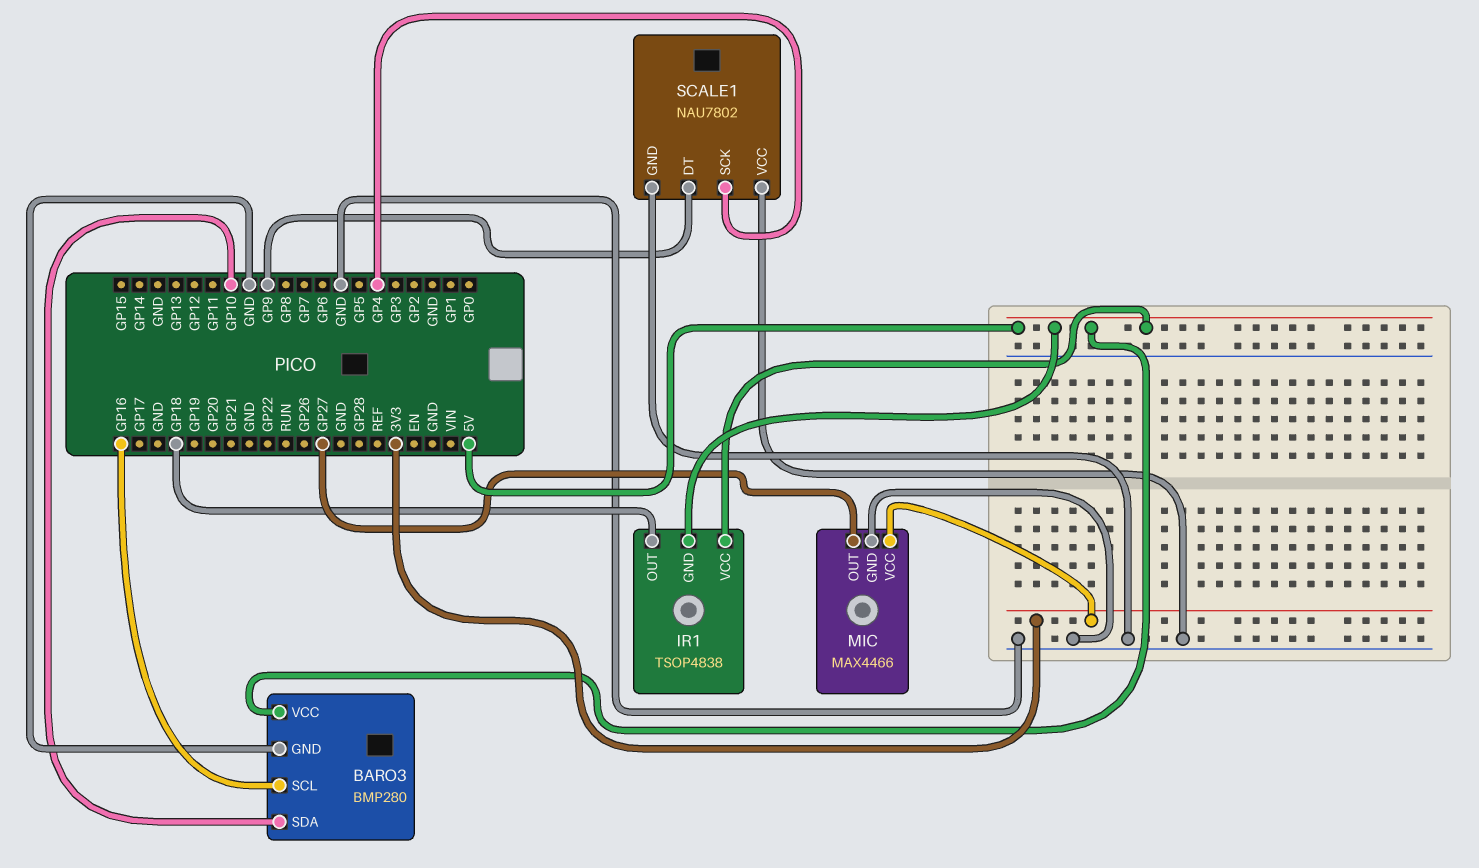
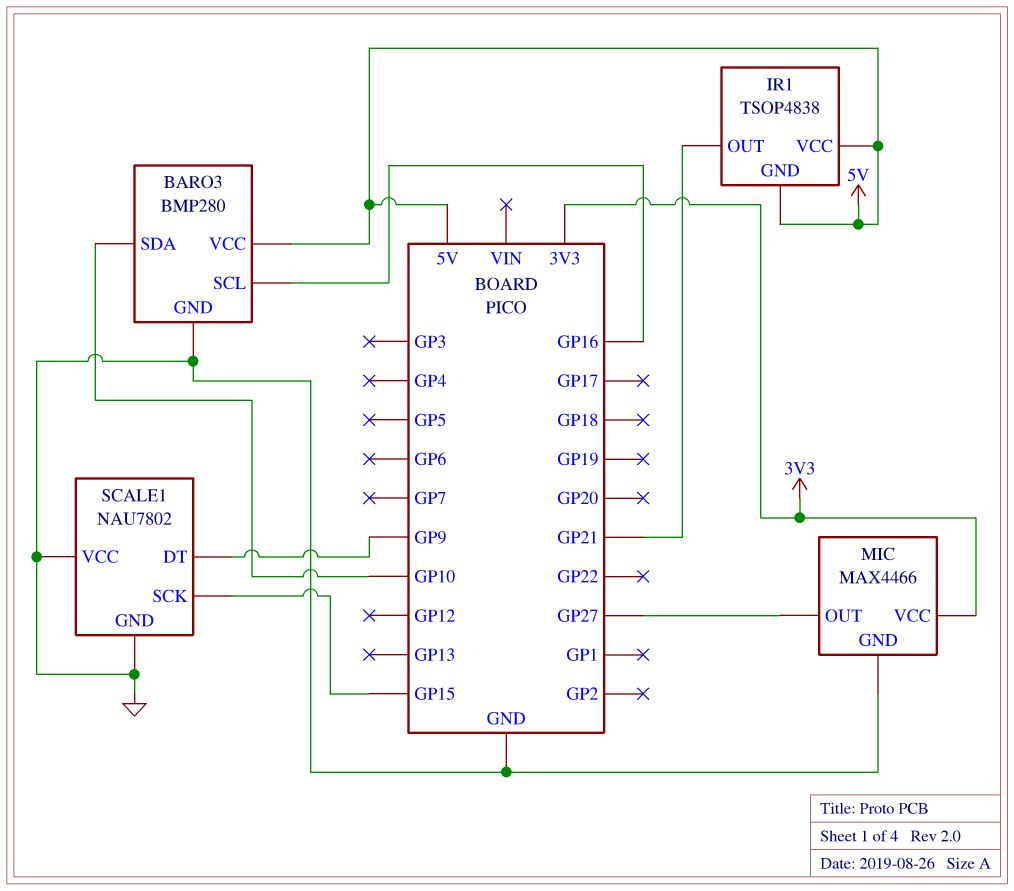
IR1 pin OUT: GP18 -> GP21
SCALE1 pin SCK: GP4 -> GP15

